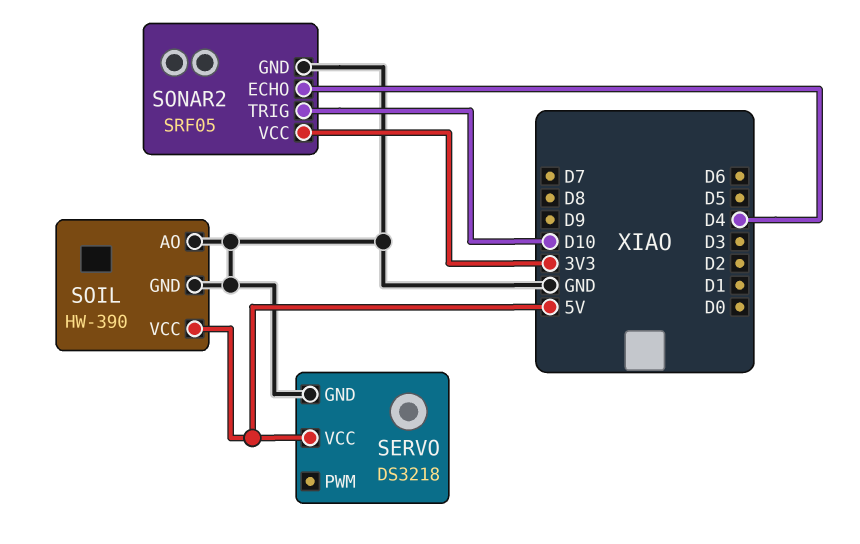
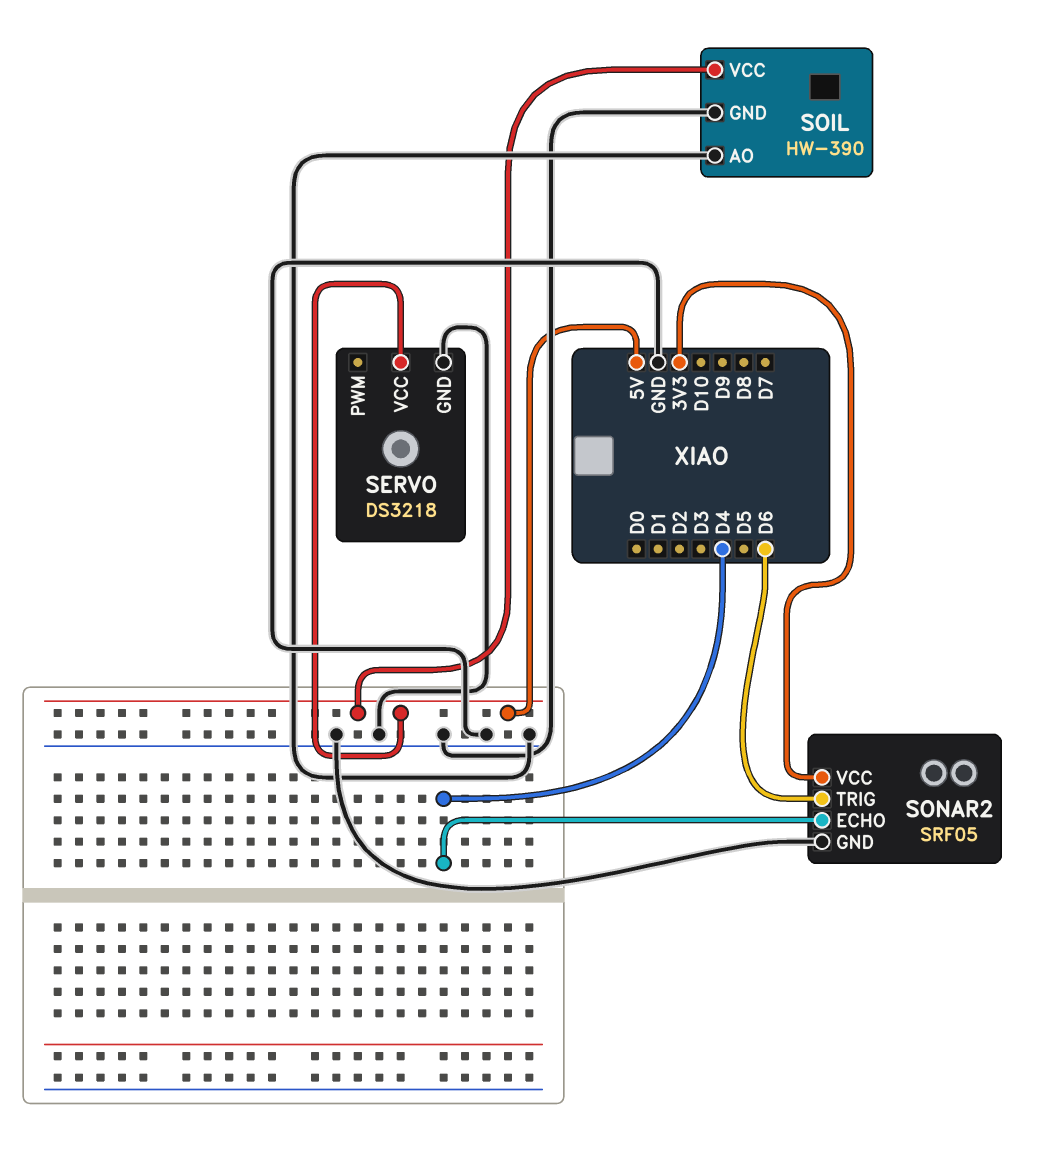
SONAR2 pin TRIG: D10 -> D6

